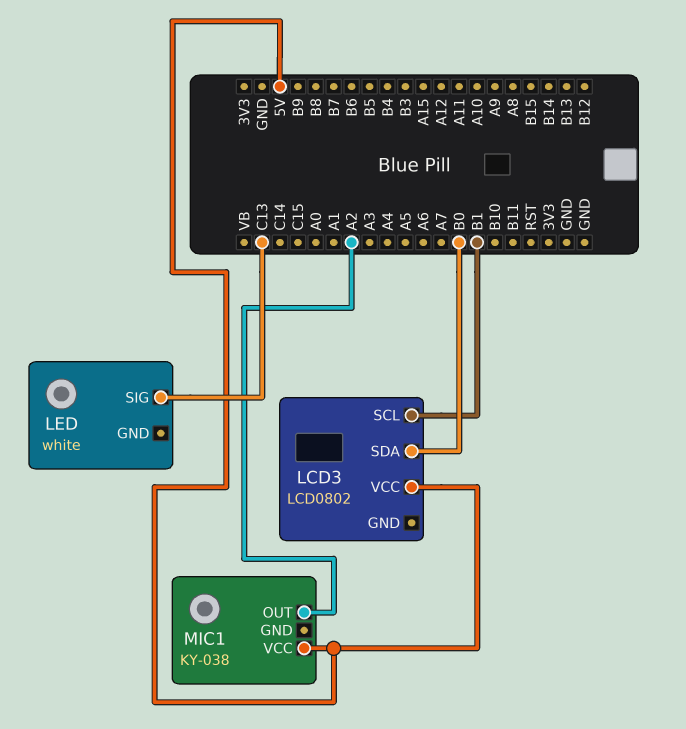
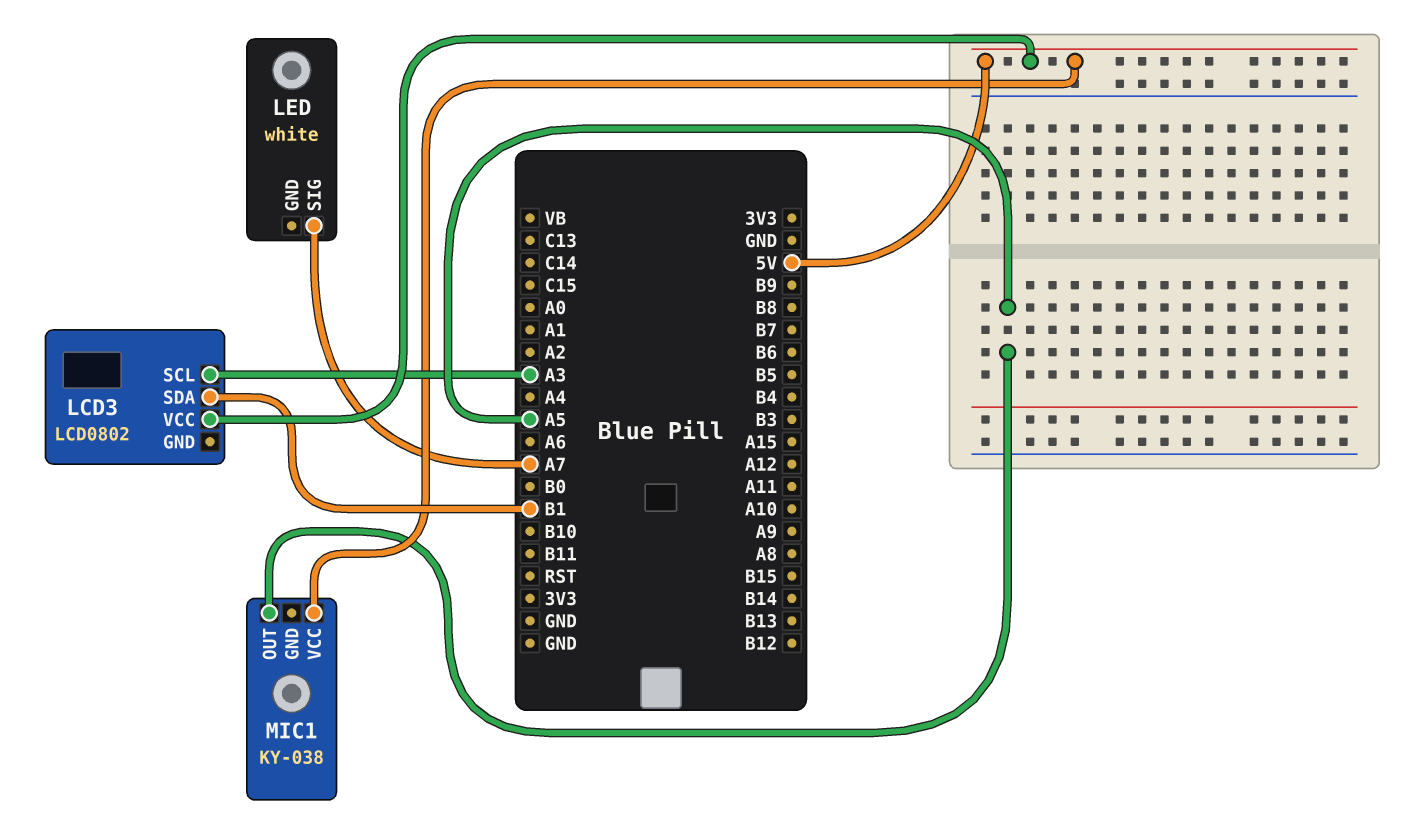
LCD3 pin SCL: B1 -> A3
LCD3 pin SDA: B0 -> B1
LED pin SIG: C13 -> A7
MIC1 pin OUT: A2 -> A5

